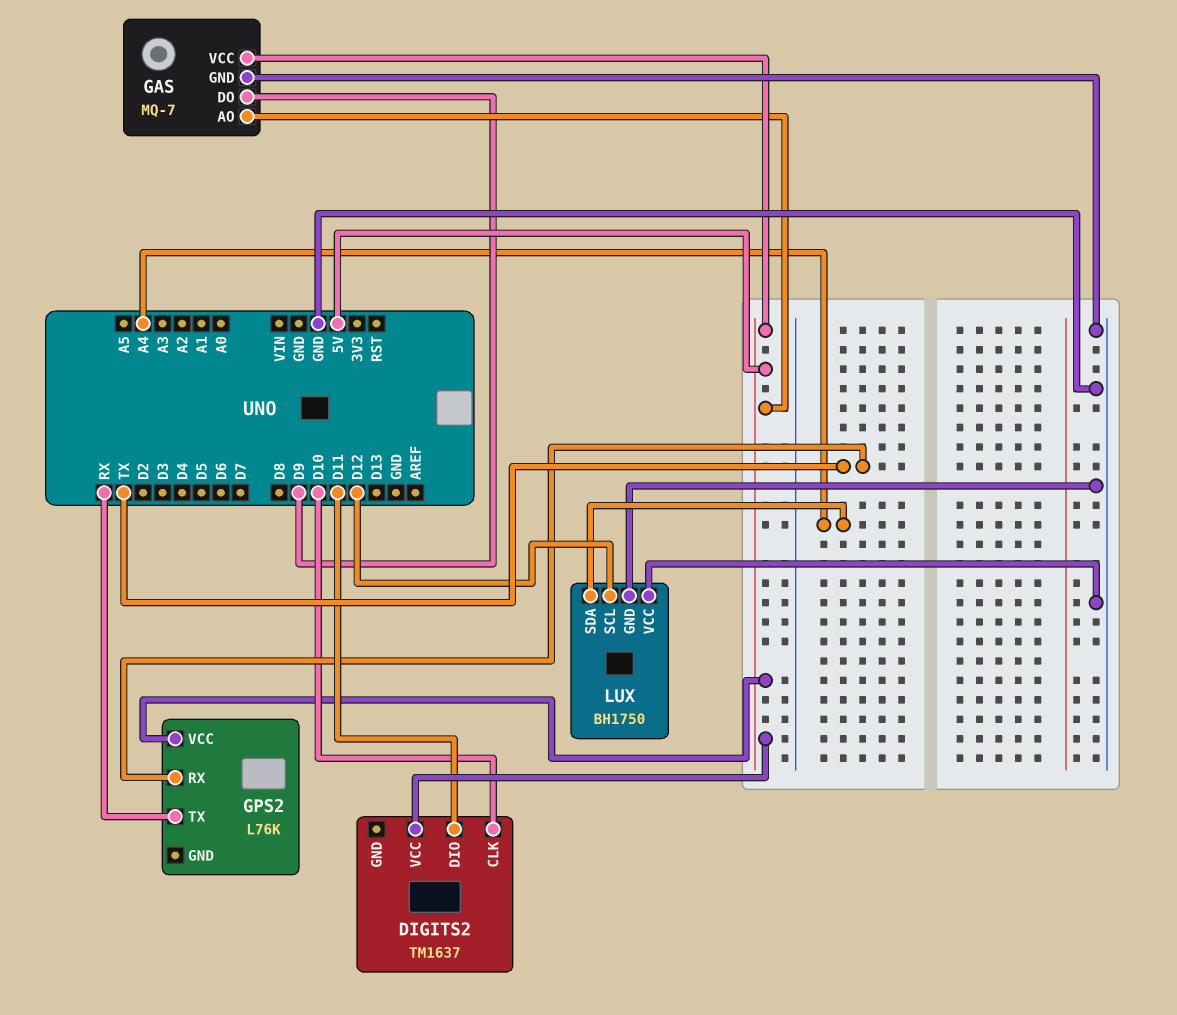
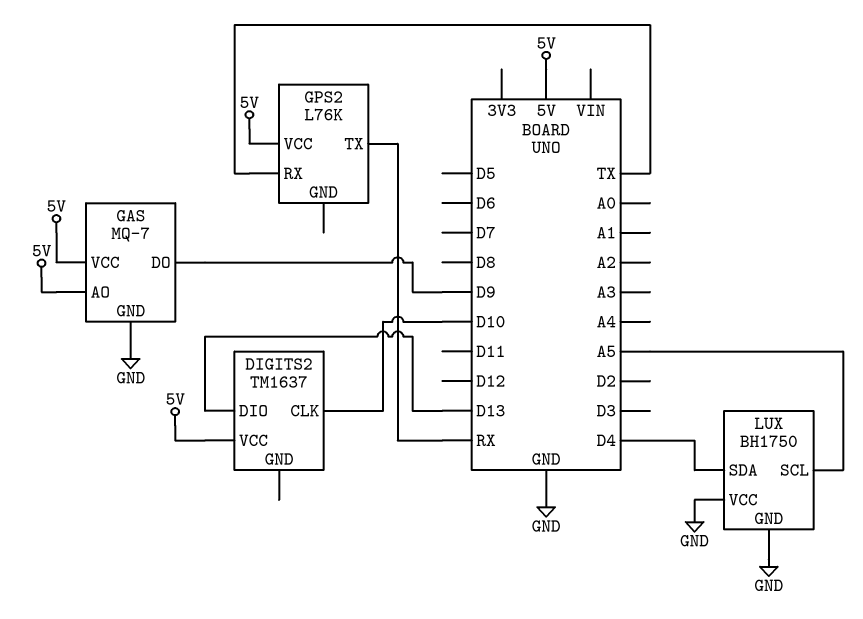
DIGITS2 pin DIO: D11 -> D13
LUX pin SCL: D12 -> A5
LUX pin SDA: A4 -> D4

